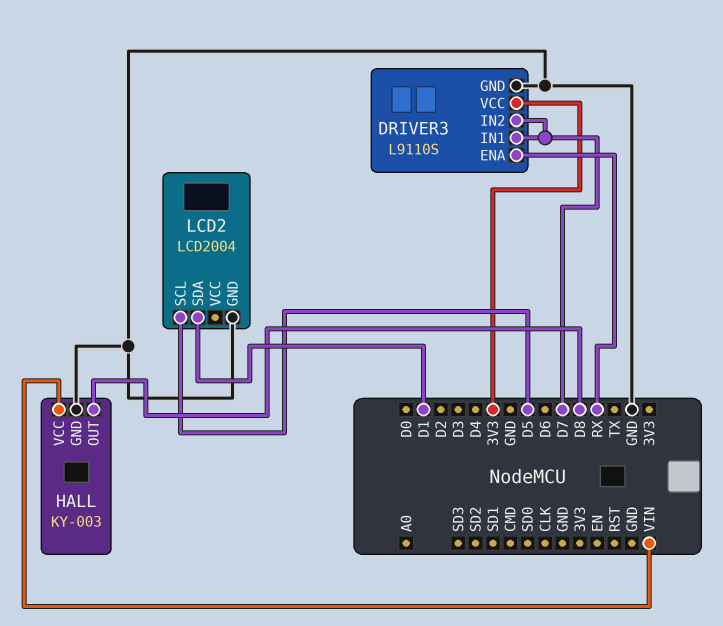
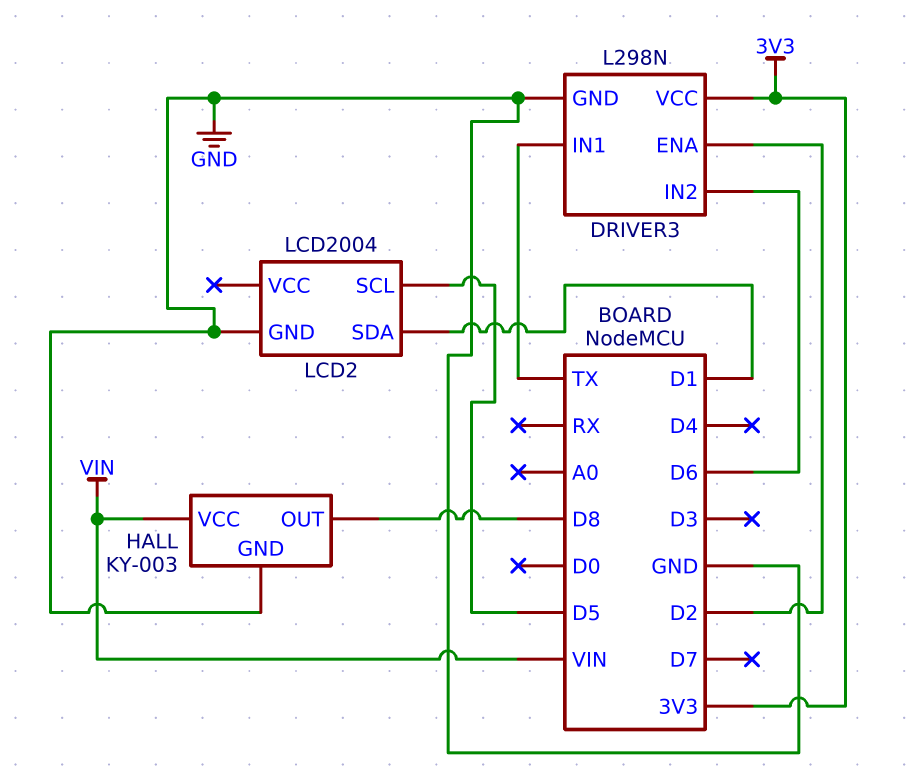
DRIVER3: L9110S -> L298N
DRIVER3 pin ENA: RX -> D2
DRIVER3 pin IN1: D7 -> TX
DRIVER3 pin IN2: D7 -> D6

